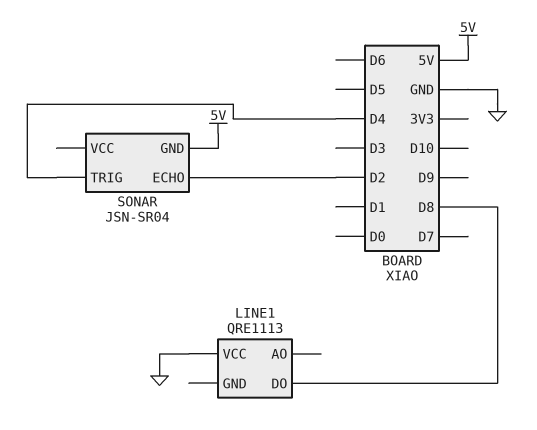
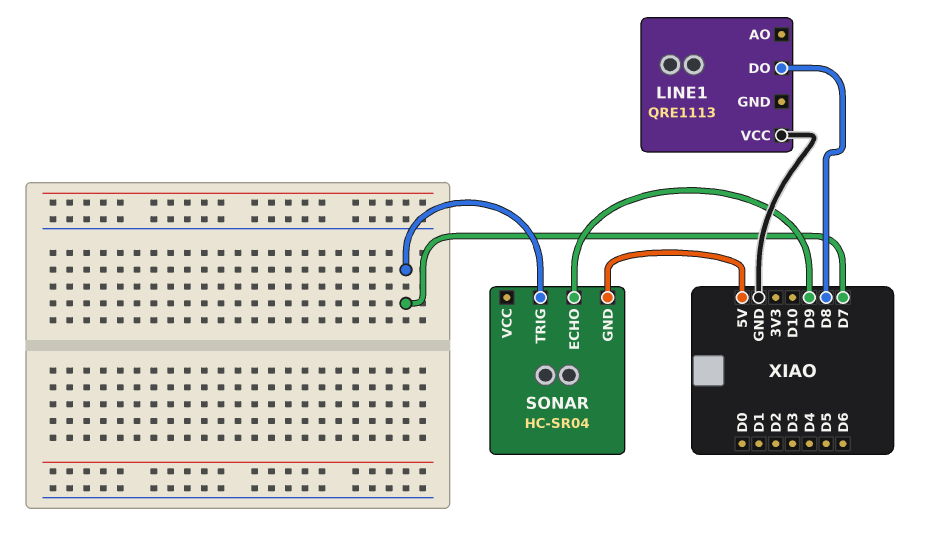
SONAR: JSN-SR04 -> HC-SR04
SONAR pin ECHO: D2 -> D9
SONAR pin TRIG: D4 -> D7

